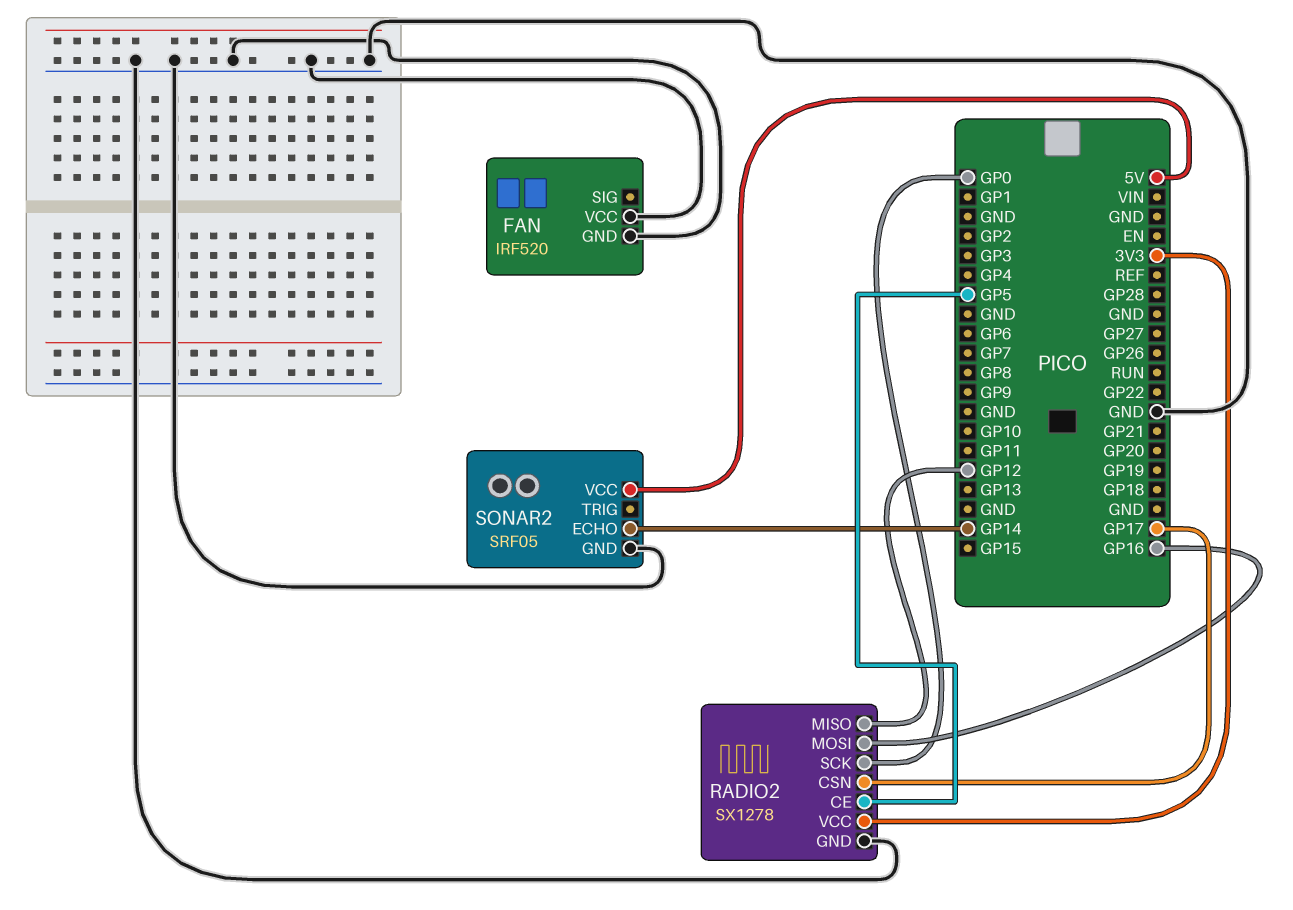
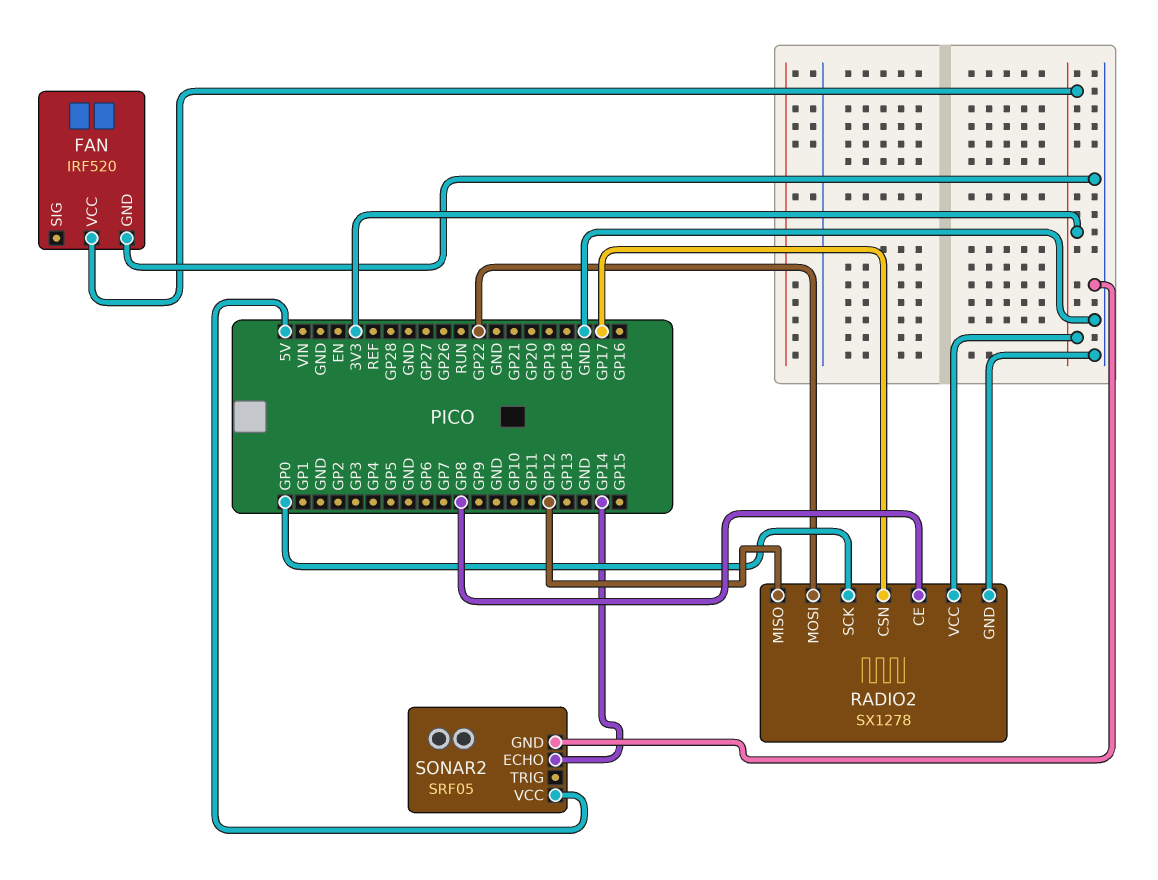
FAN pin VCC: GND -> 3V3
RADIO2 pin CE: GP5 -> GP8
RADIO2 pin MOSI: GP16 -> GP22

